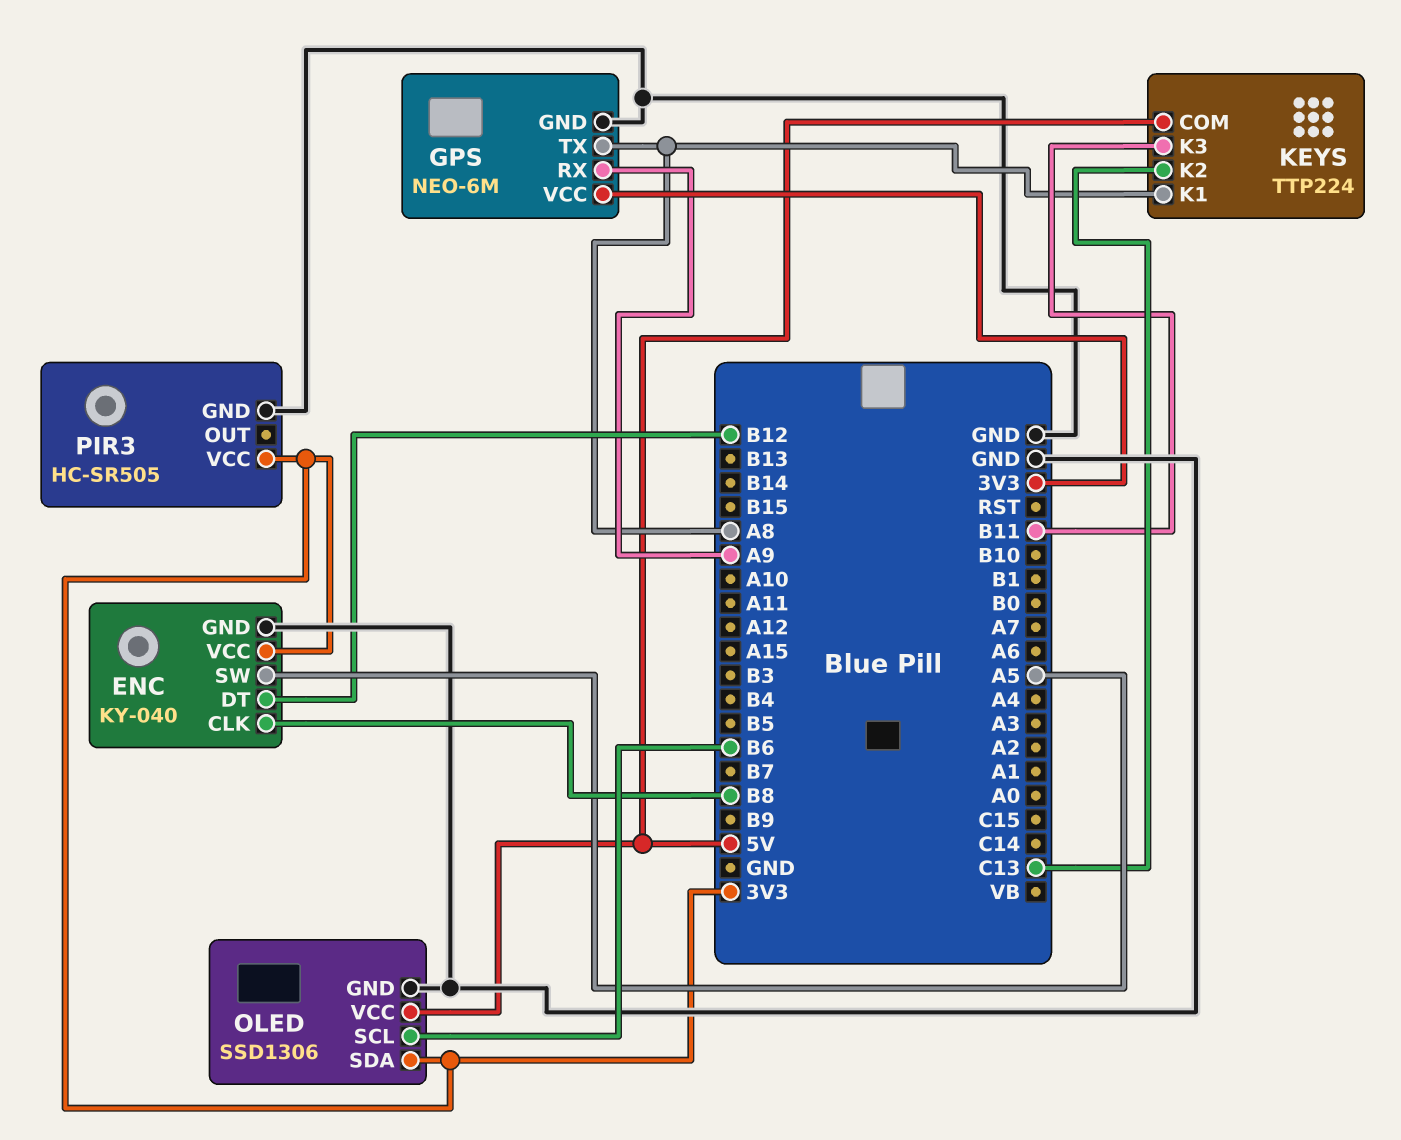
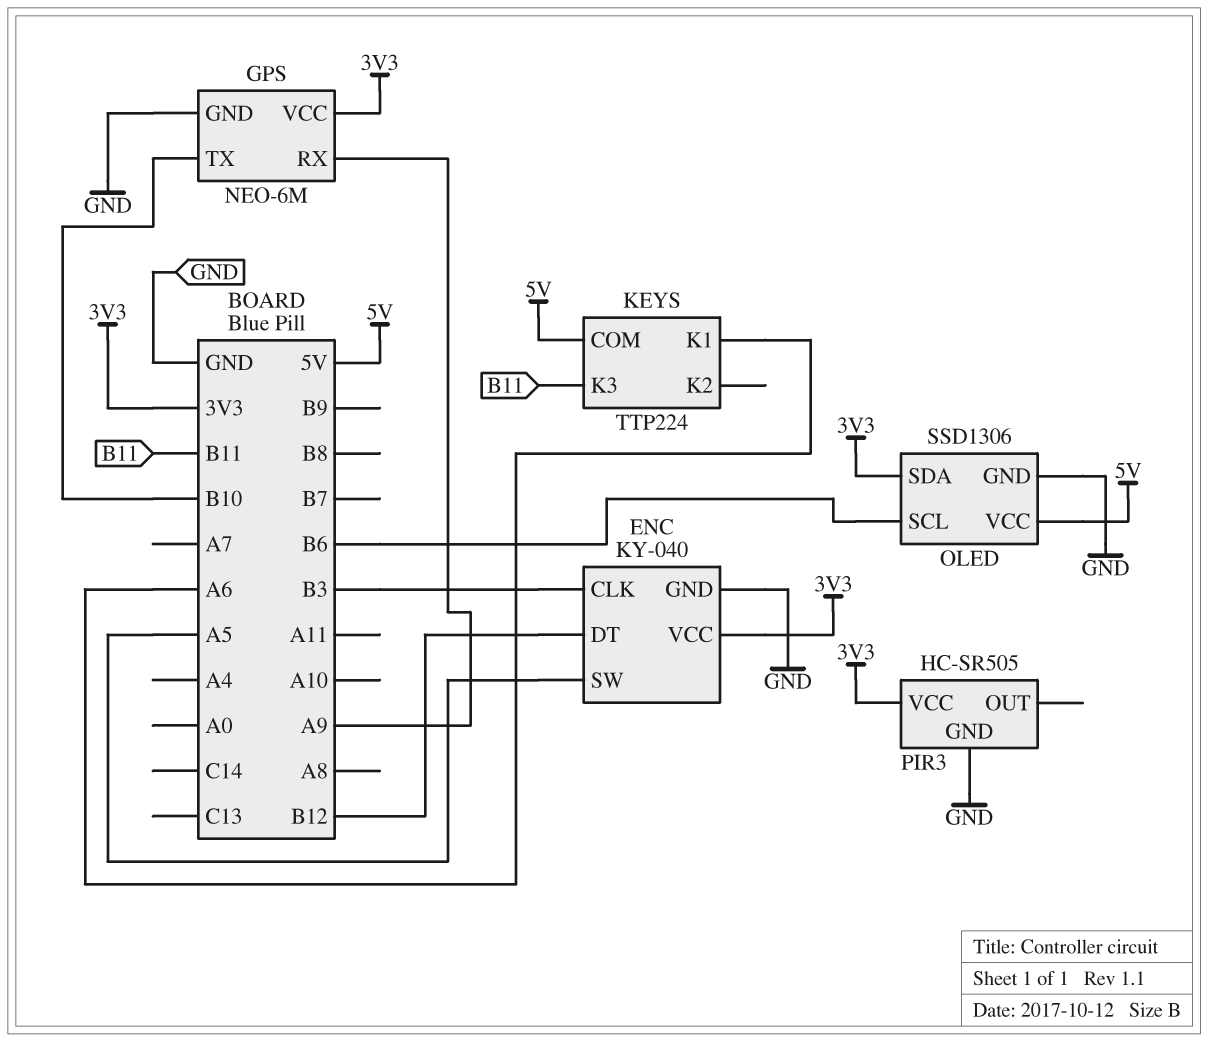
ENC pin CLK: B8 -> B3
GPS pin TX: A8 -> B10
KEYS pin K1: A8 -> A6
KEYS pin K2: C13 -> none

